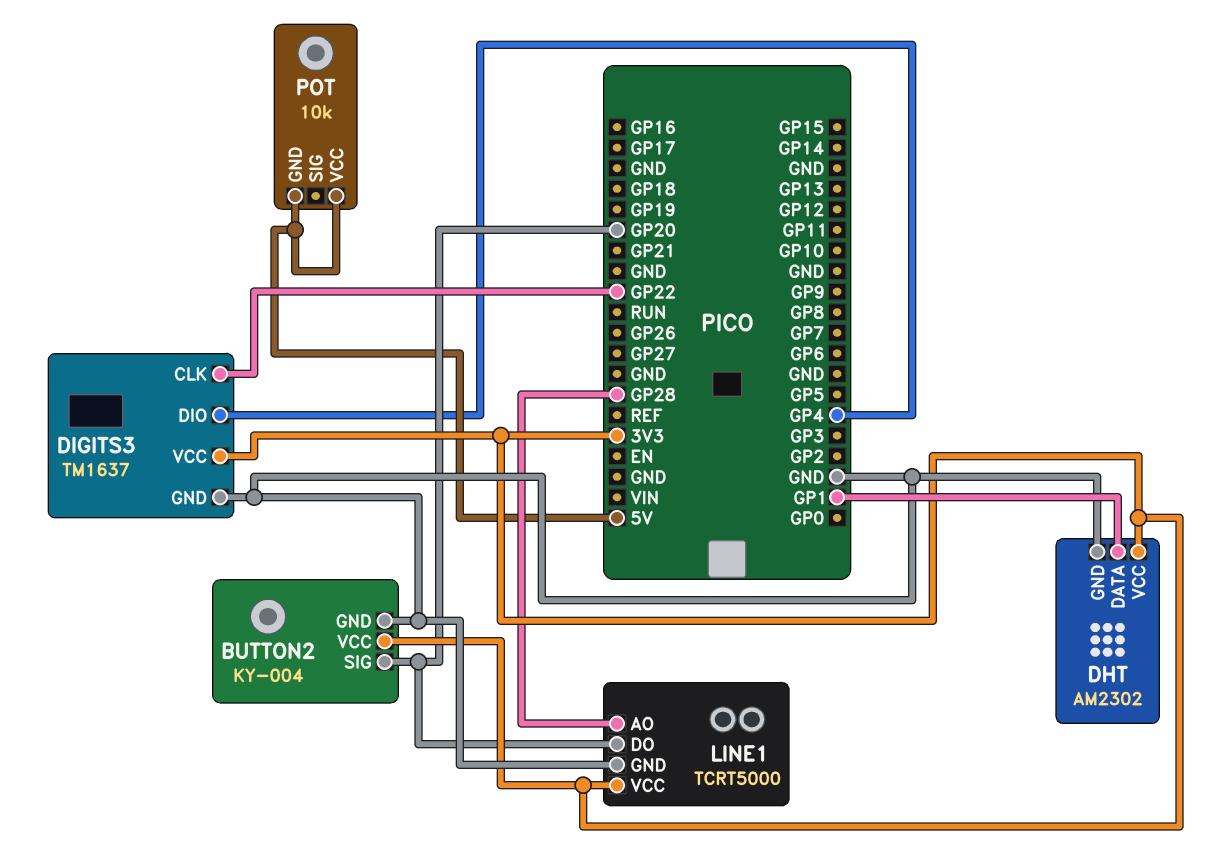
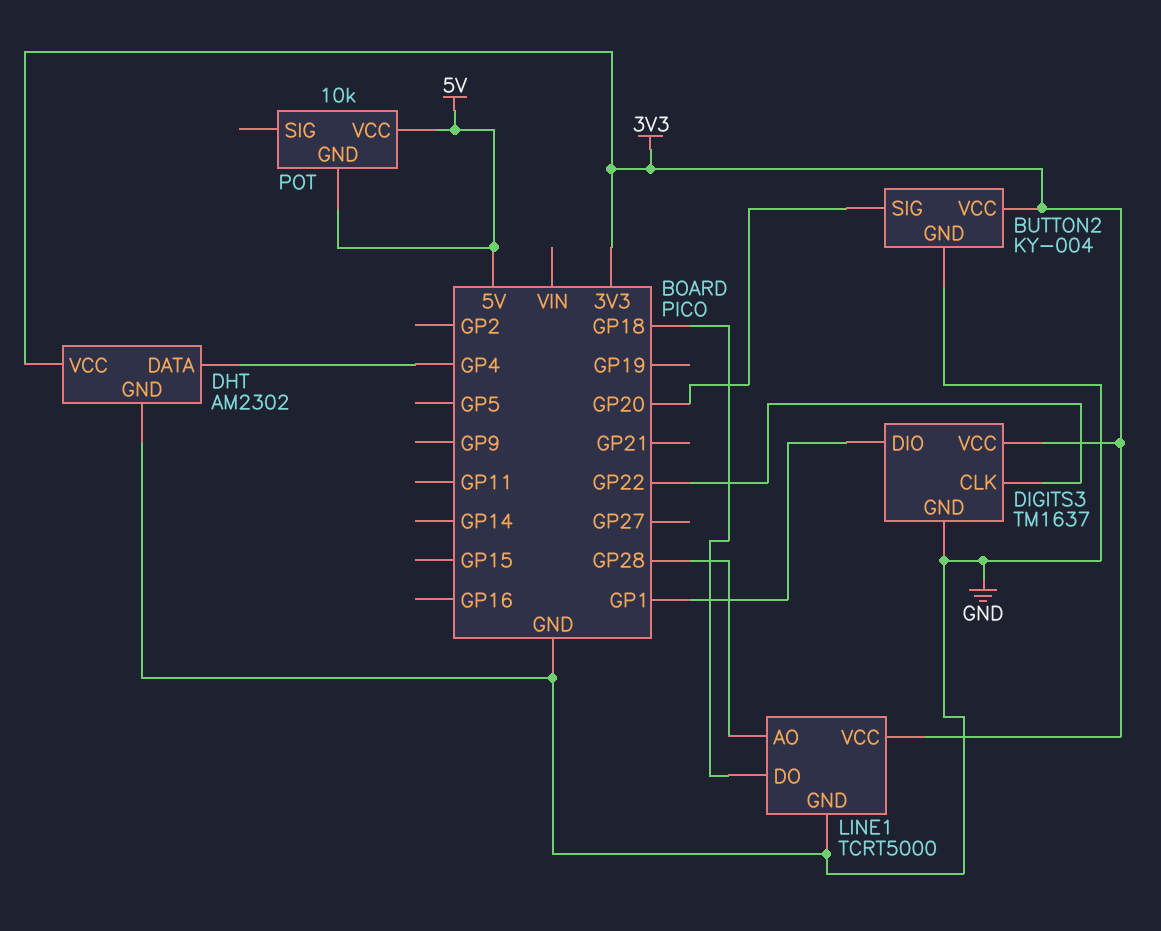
DHT pin DATA: GP1 -> GP4
DIGITS3 pin DIO: GP4 -> GP1
LINE1 pin DO: GP20 -> GP18

